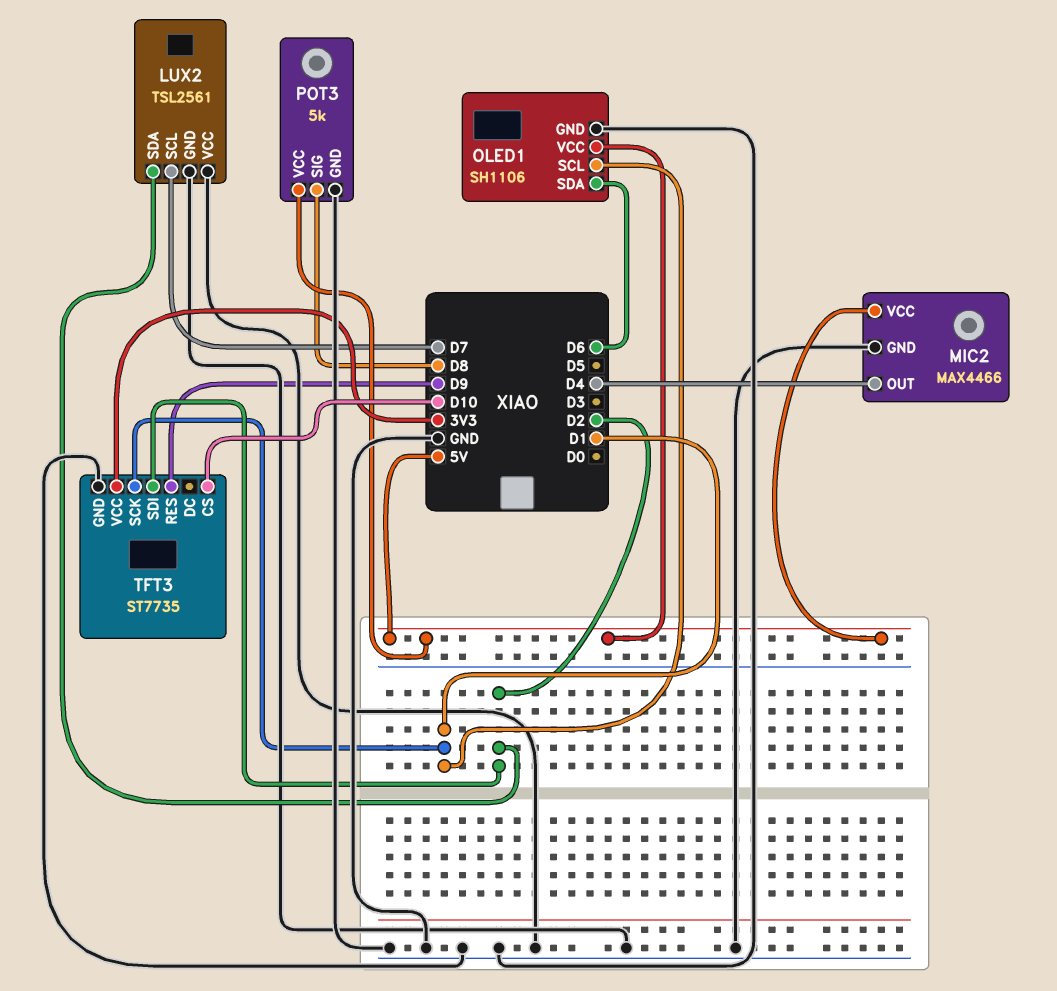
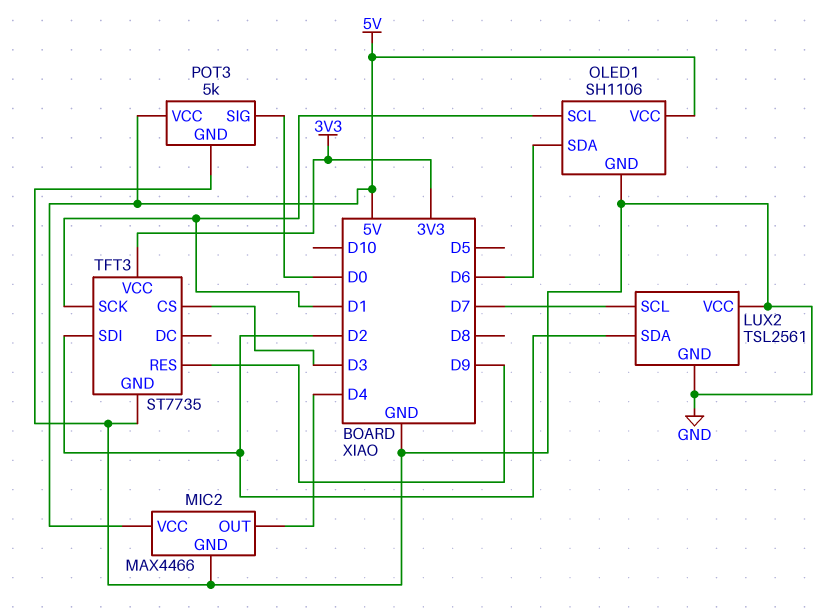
POT3 pin SIG: D8 -> D0
TFT3 pin CS: D10 -> D3

